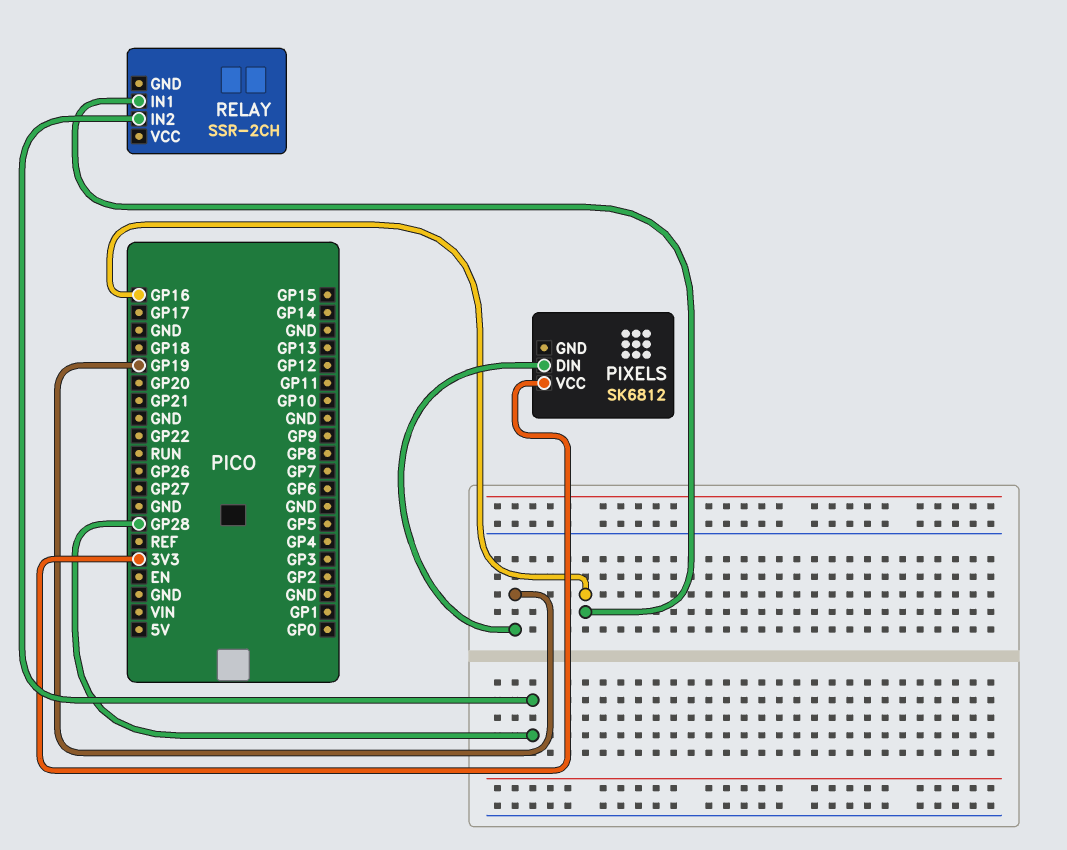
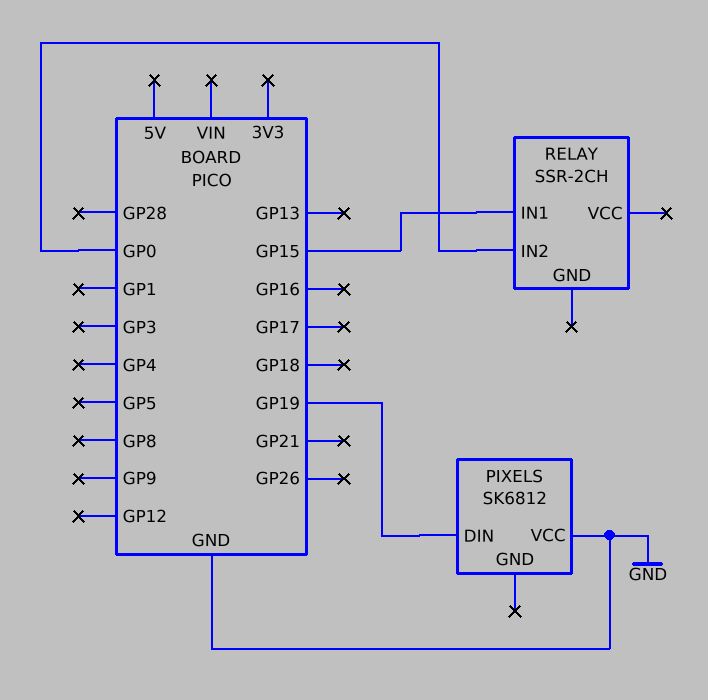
PIXELS pin VCC: 3V3 -> GND
RELAY pin IN1: GP16 -> GP15
RELAY pin IN2: GP28 -> GP0

